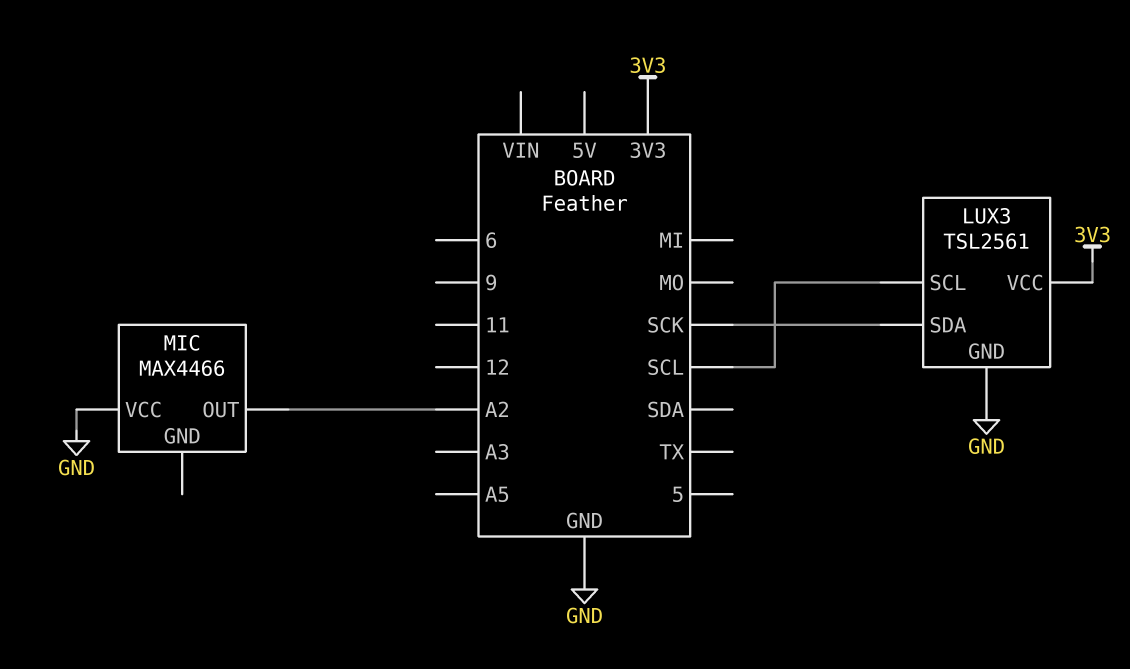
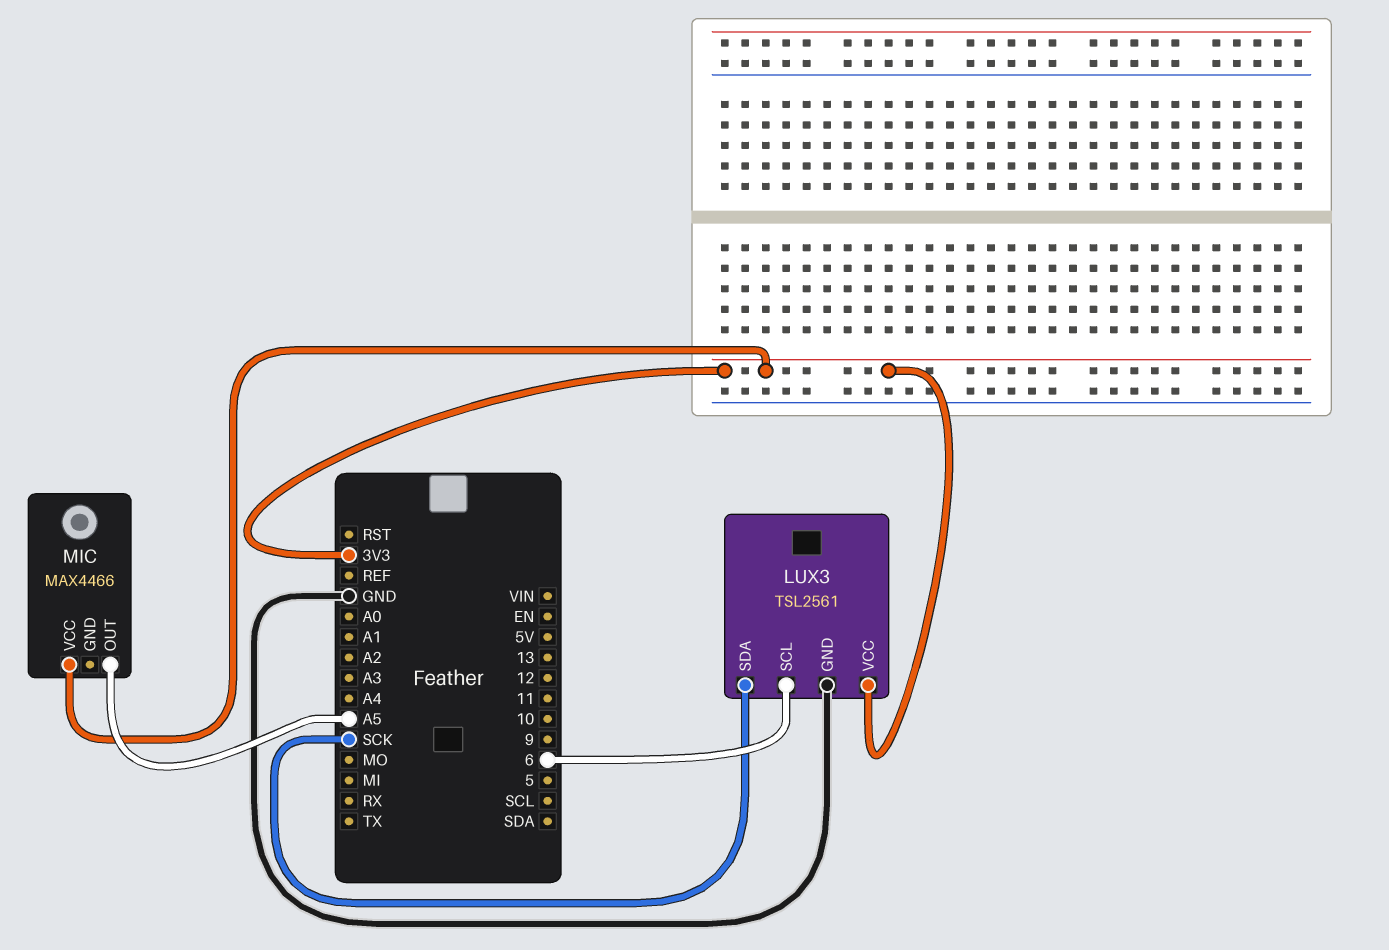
LUX3 pin SCL: SCL -> 6
MIC pin OUT: A2 -> A5
MIC pin VCC: GND -> 3V3

